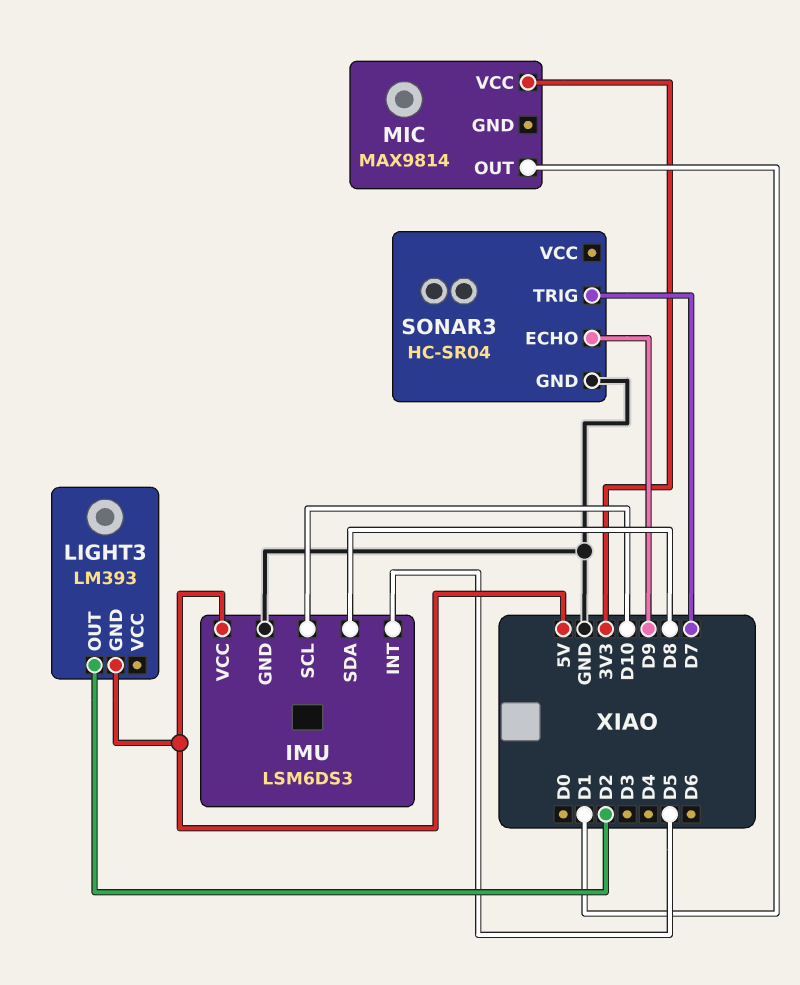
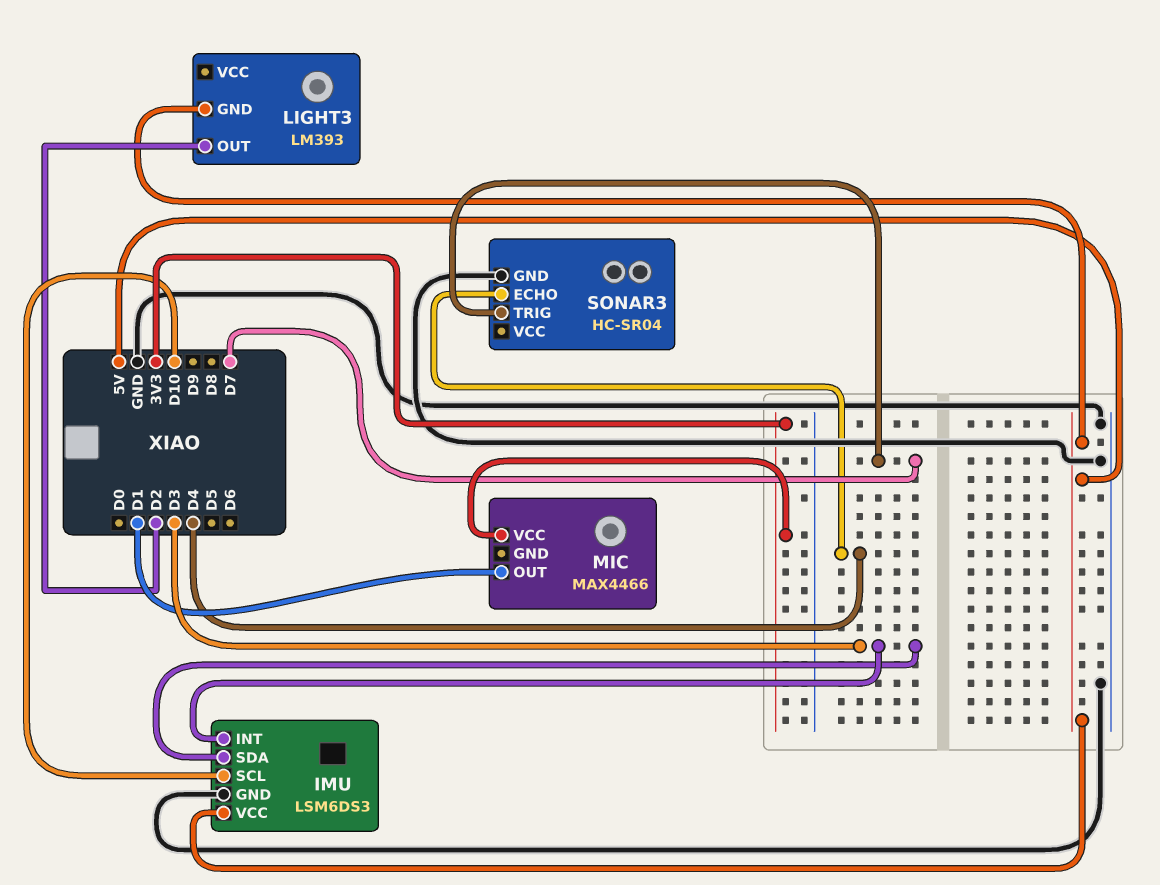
IMU pin INT: D5 -> D3
IMU pin SDA: D8 -> D3
MIC: MAX9814 -> MAX4466
SONAR3 pin ECHO: D9 -> D4

